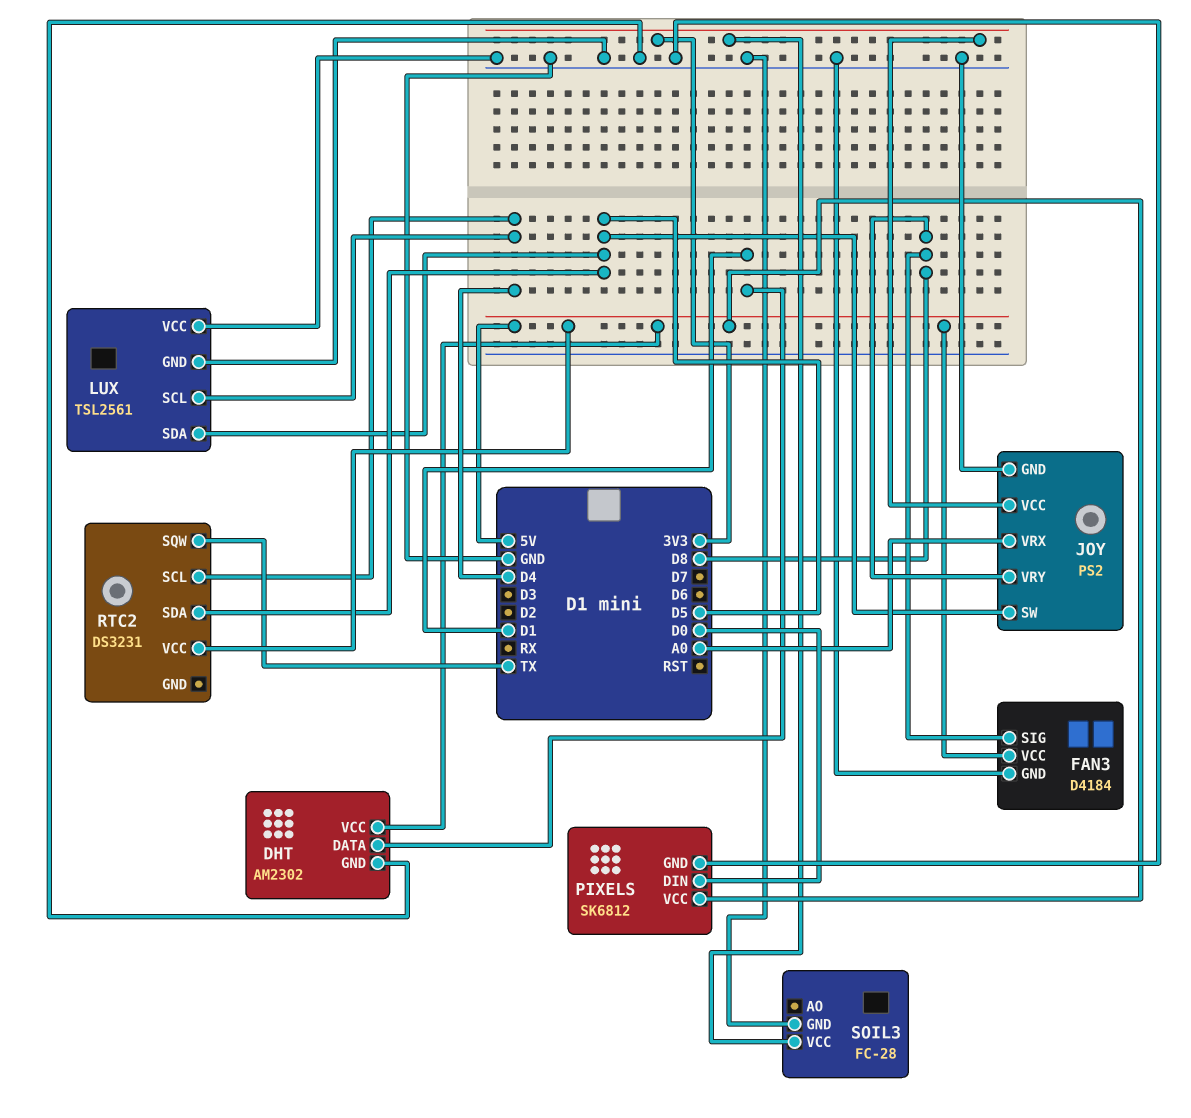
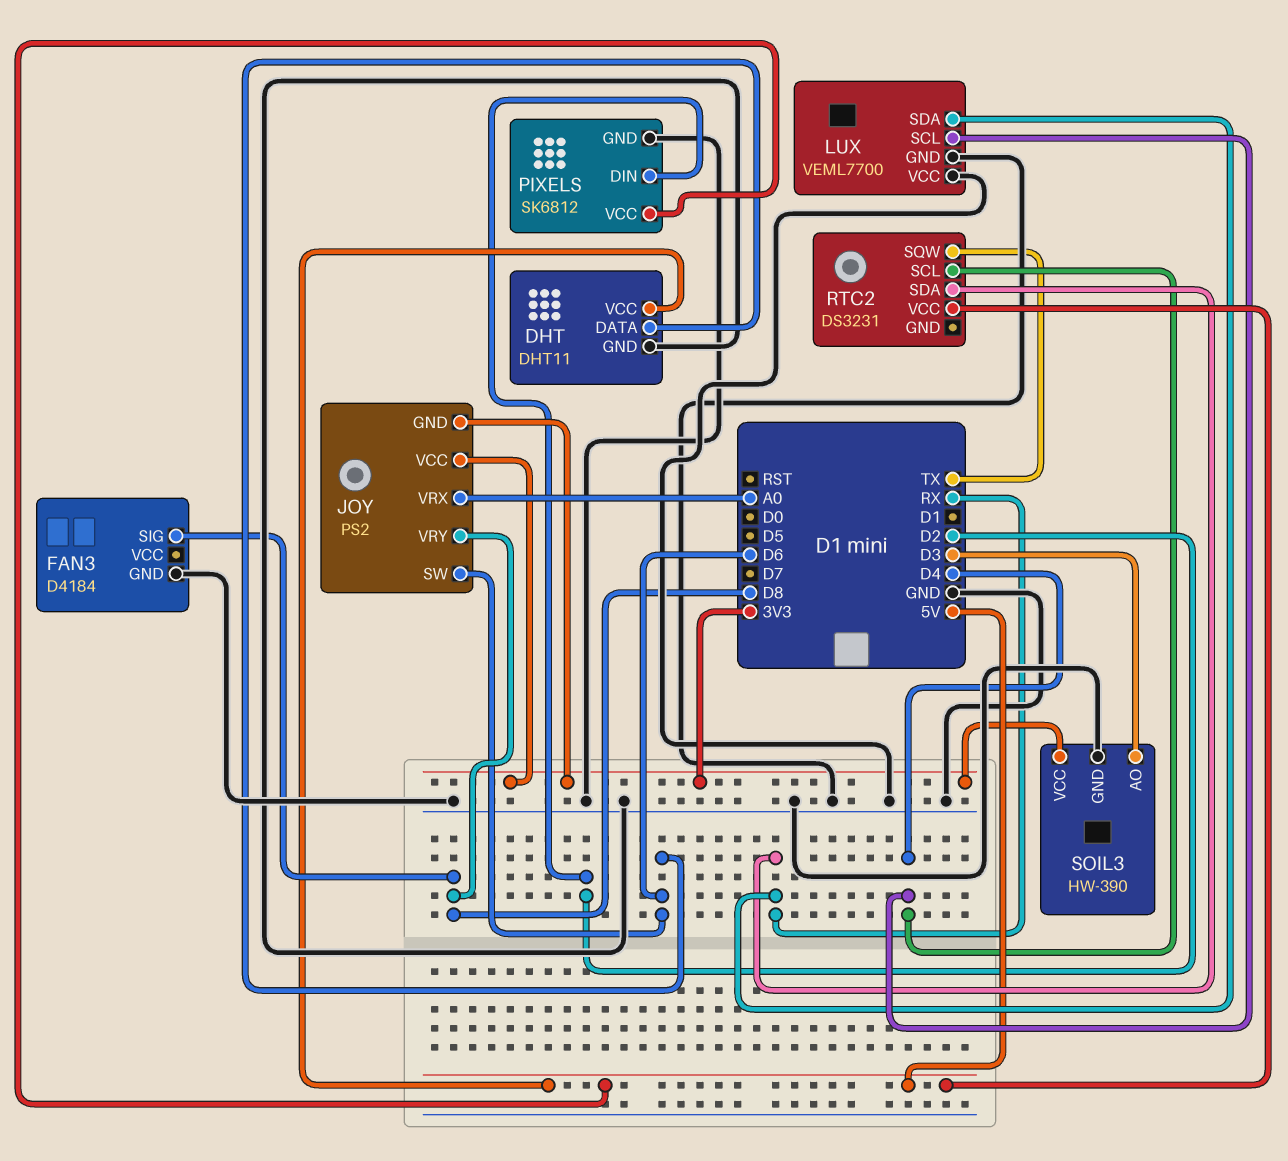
DHT: AM2302 -> DHT11
DHT pin DATA: D1 -> D6
FAN3 pin VCC: 5V -> none
JOY pin GND: GND -> 3V3
JOY pin SW: D5 -> D6
LUX: TSL2561 -> VEML7700
LUX pin SDA: D5 -> RX
PIXELS pin DIN: D0 -> D2
RTC2 pin SDA: D5 -> RX
SOIL3: FC-28 -> HW-390
SOIL3 pin AO: none -> D3

